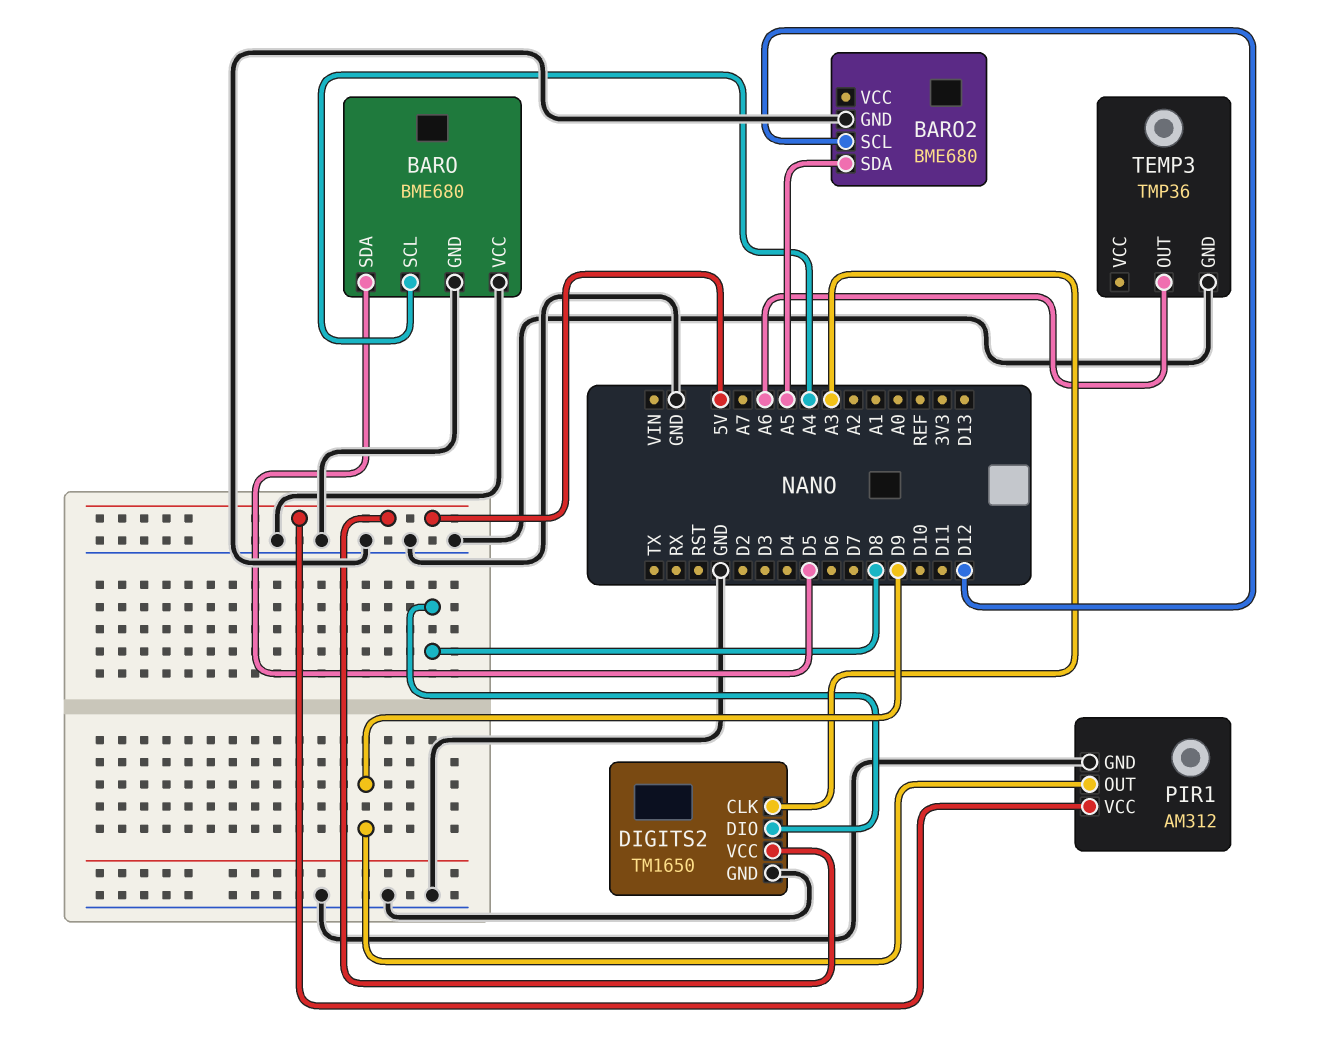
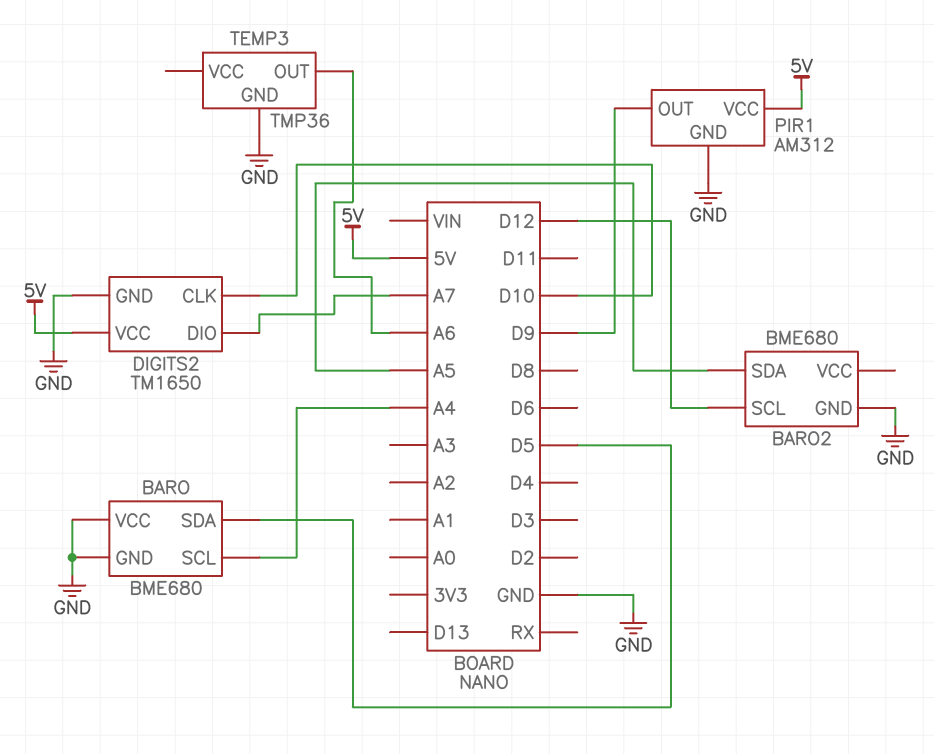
DIGITS2 pin CLK: A3 -> D10
DIGITS2 pin DIO: D8 -> A7

